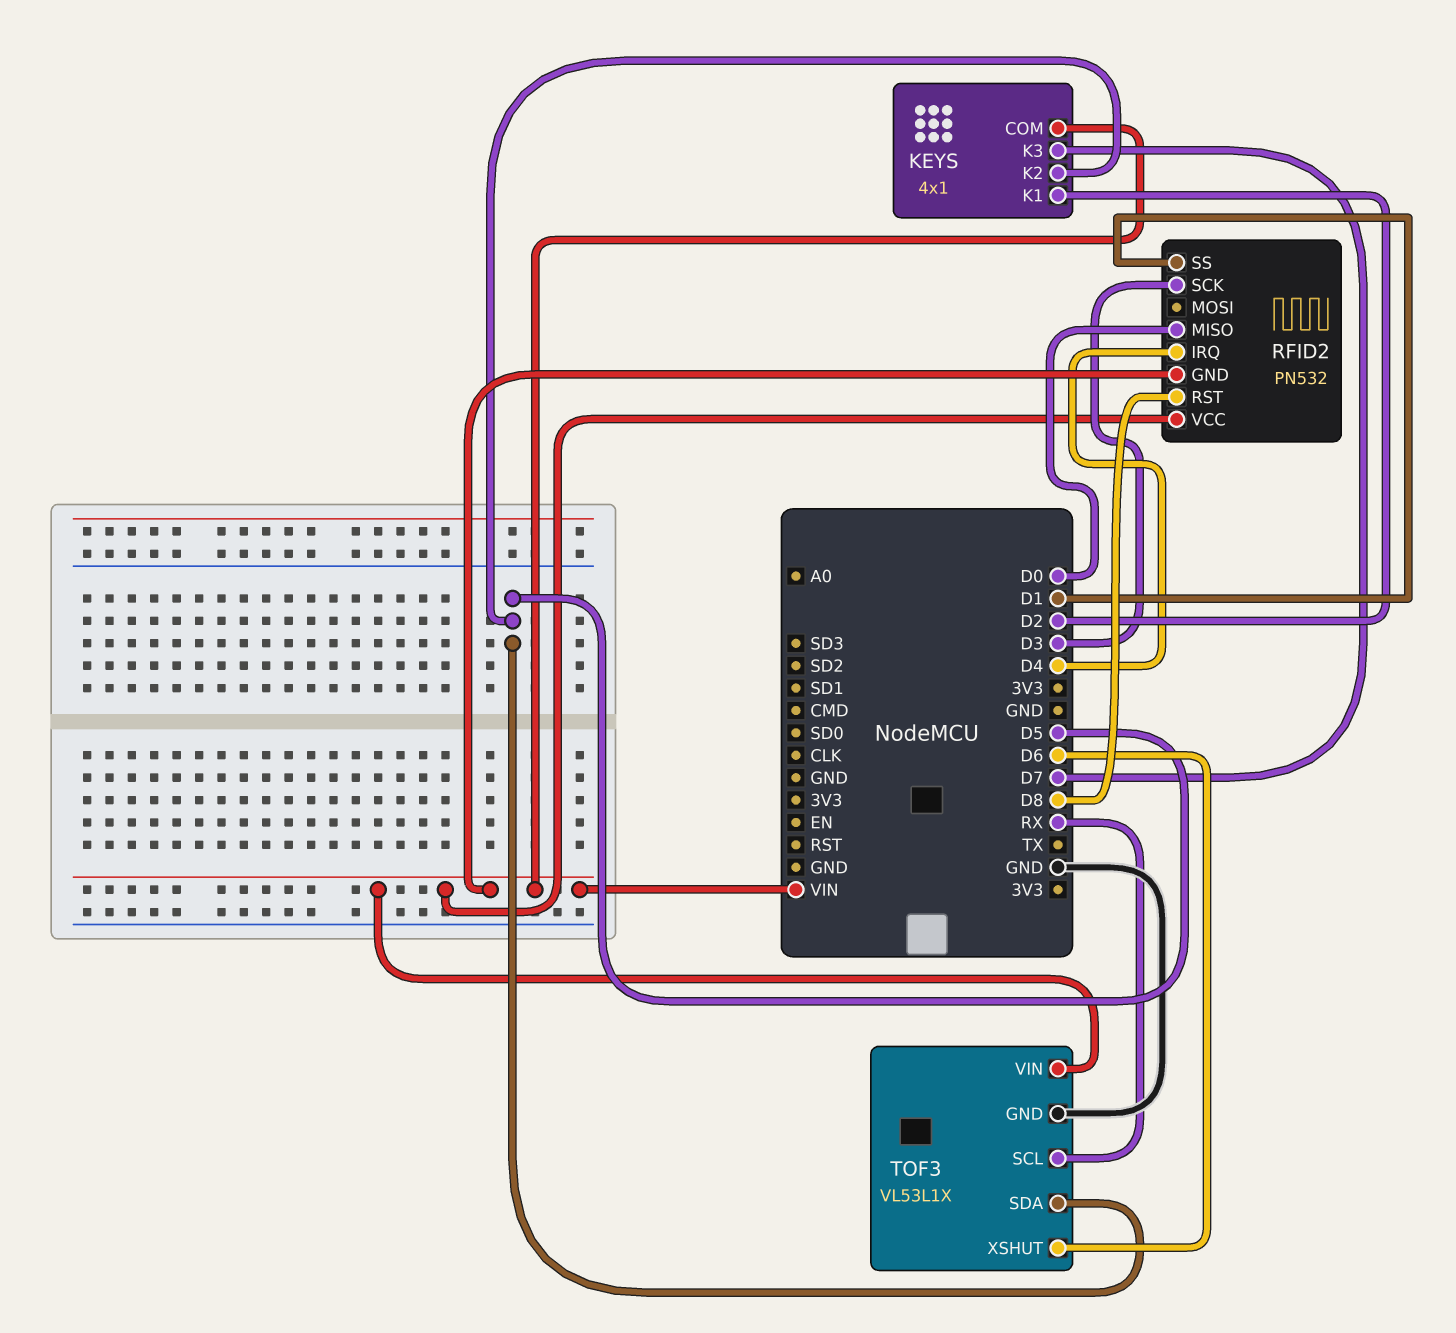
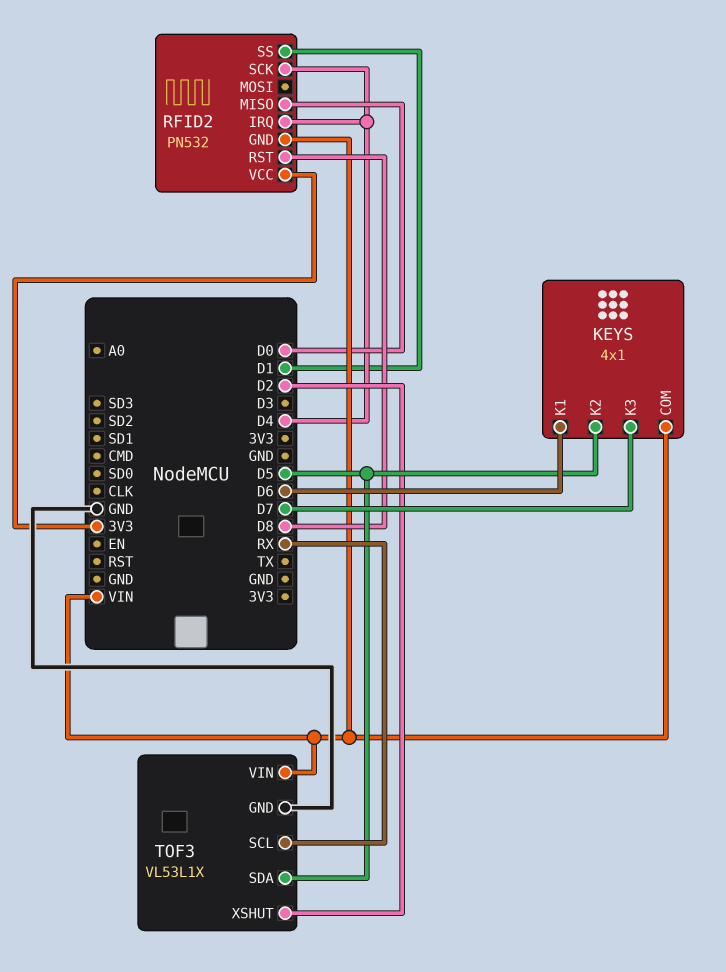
KEYS pin K1: D2 -> D6
RFID2 pin SCK: D3 -> D4
RFID2 pin VCC: VIN -> 3V3
TOF3 pin XSHUT: D6 -> D2

